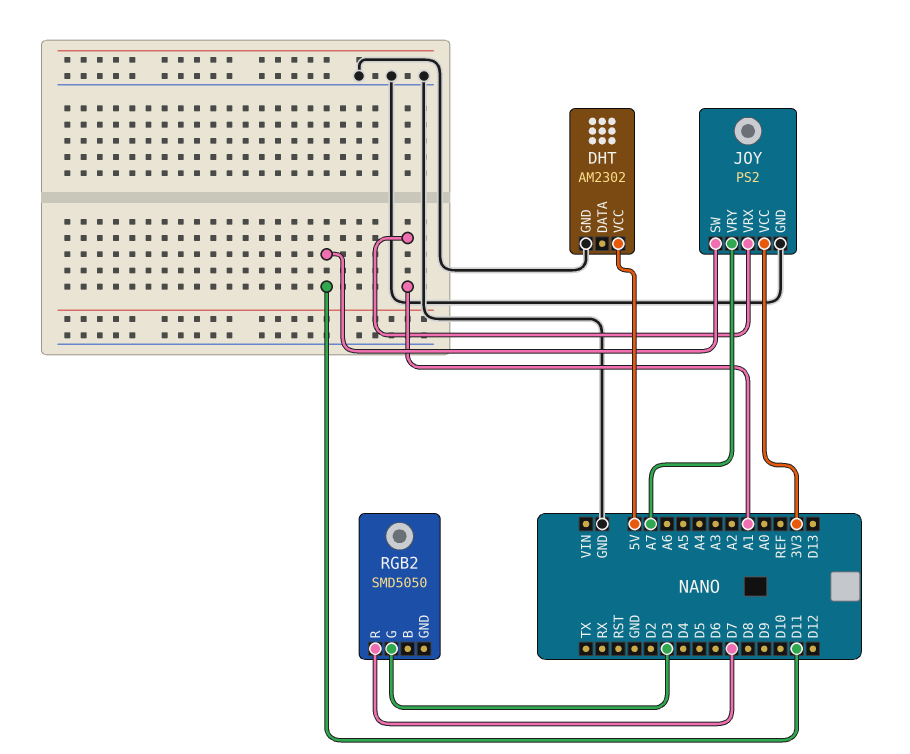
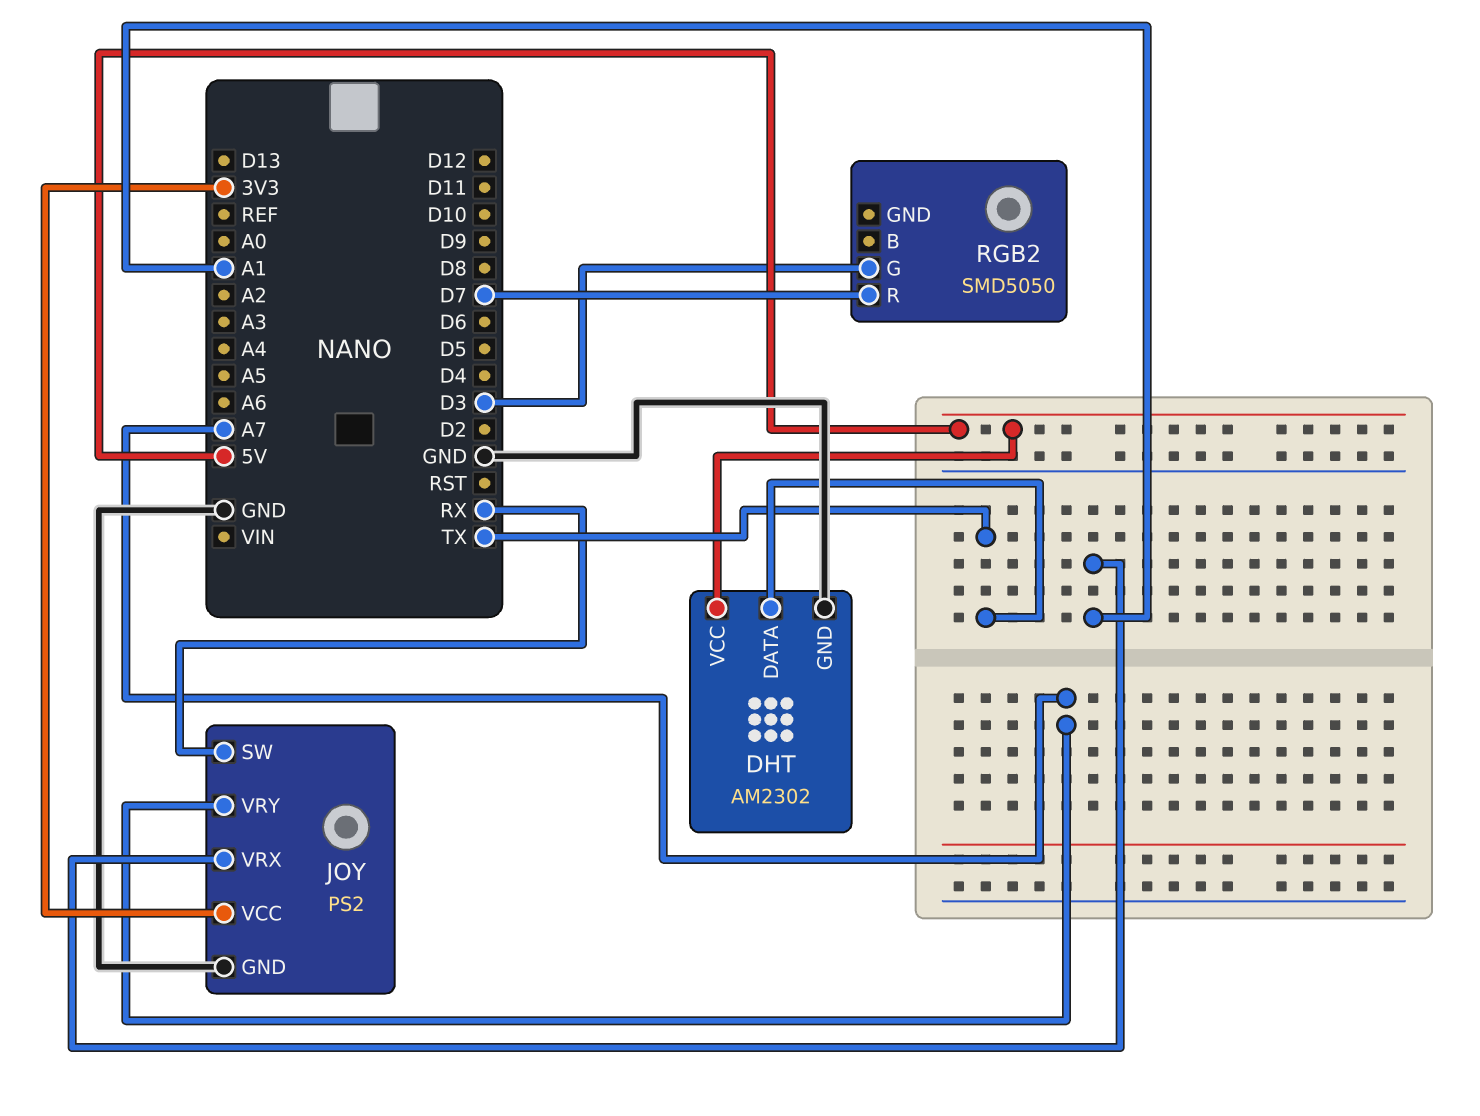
DHT pin DATA: none -> TX
JOY pin SW: D11 -> RX

